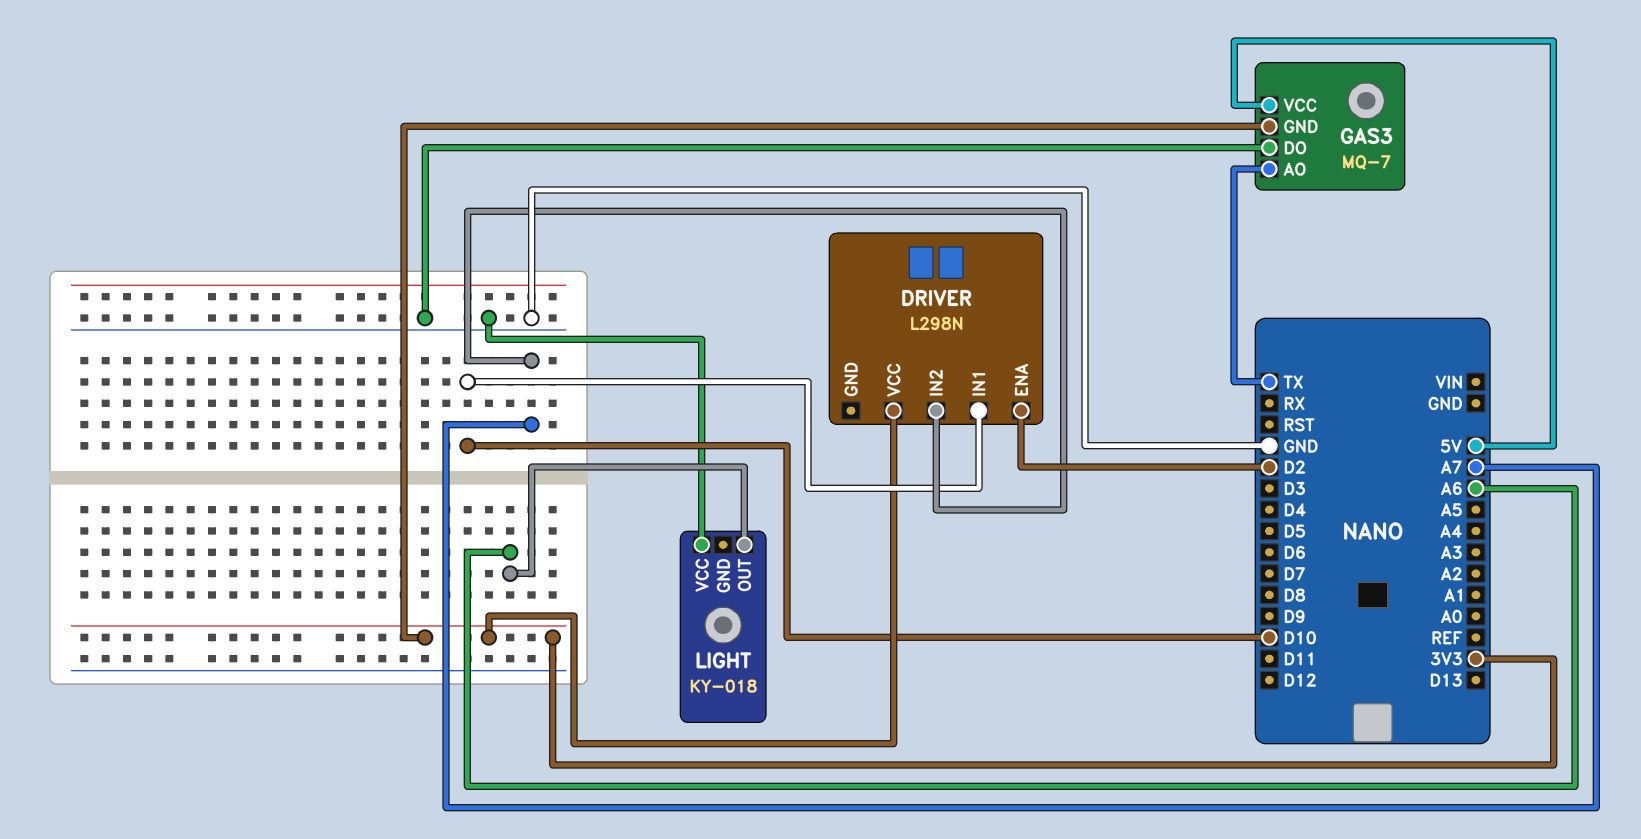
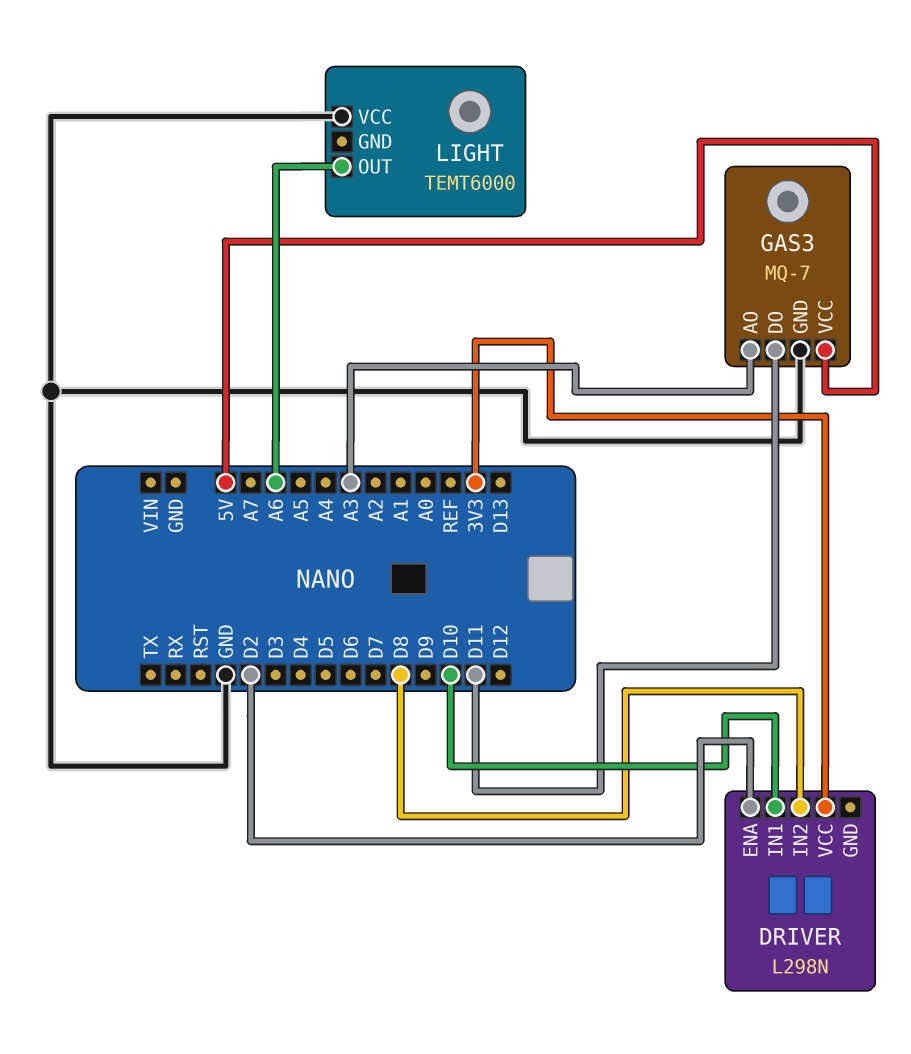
DRIVER pin IN2: A7 -> D8
GAS3 pin AO: TX -> A3
GAS3 pin DO: GND -> D11
GAS3 pin GND: 3V3 -> GND
LIGHT: KY-018 -> TEMT6000

